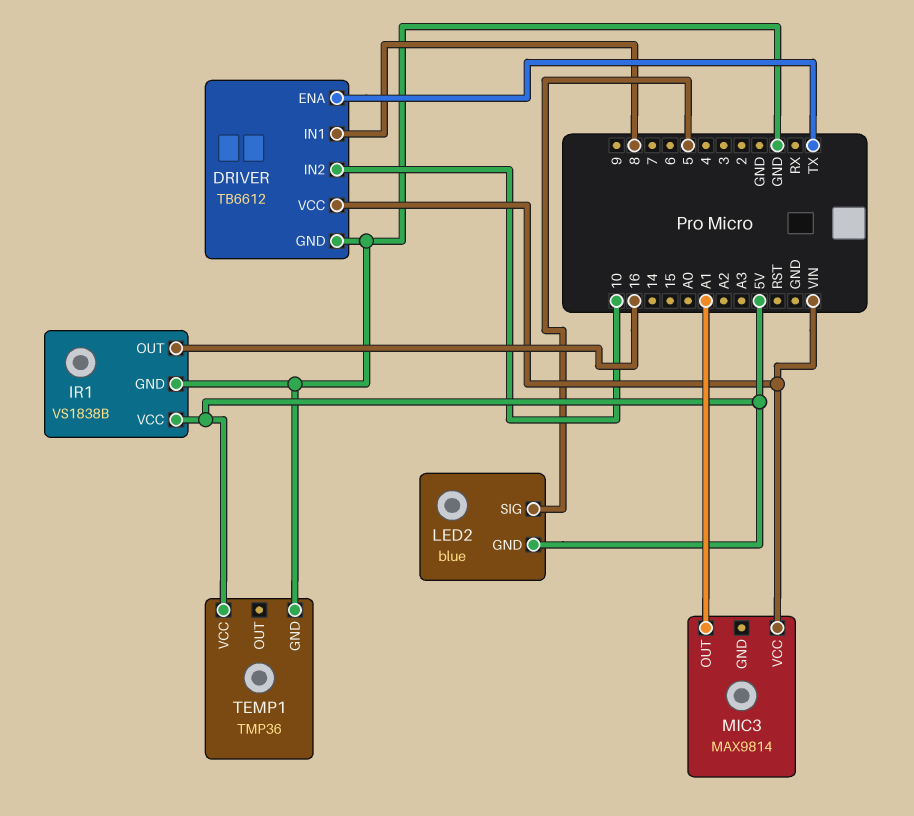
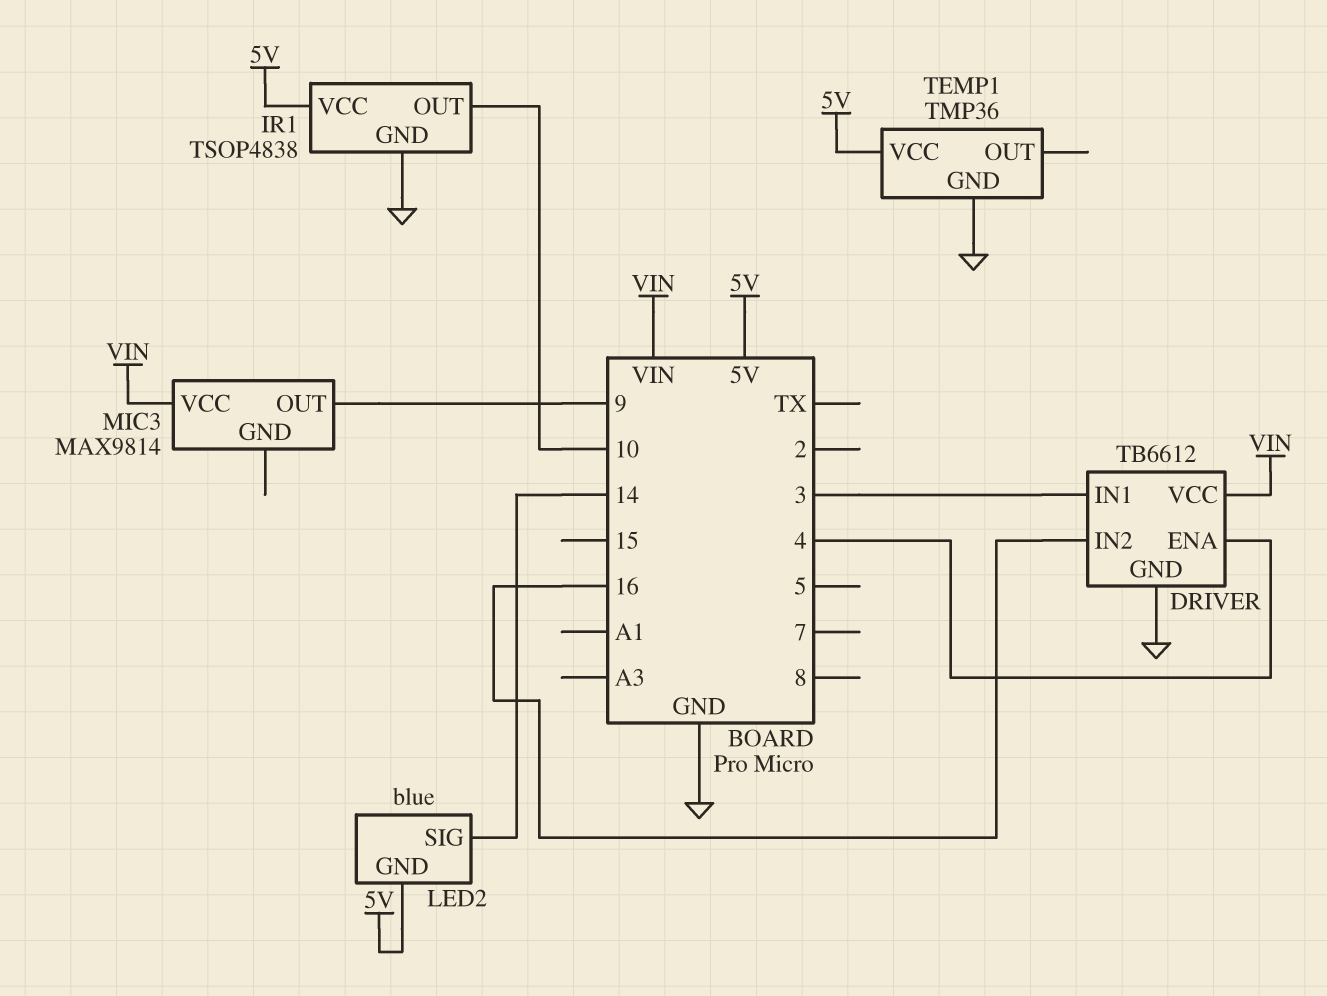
DRIVER pin ENA: TX -> 4
DRIVER pin IN1: 8 -> 3
DRIVER pin IN2: 10 -> 16
IR1: VS1838B -> TSOP4838
IR1 pin OUT: 16 -> 10
LED2 pin SIG: 5 -> 14
MIC3 pin OUT: A1 -> 9

